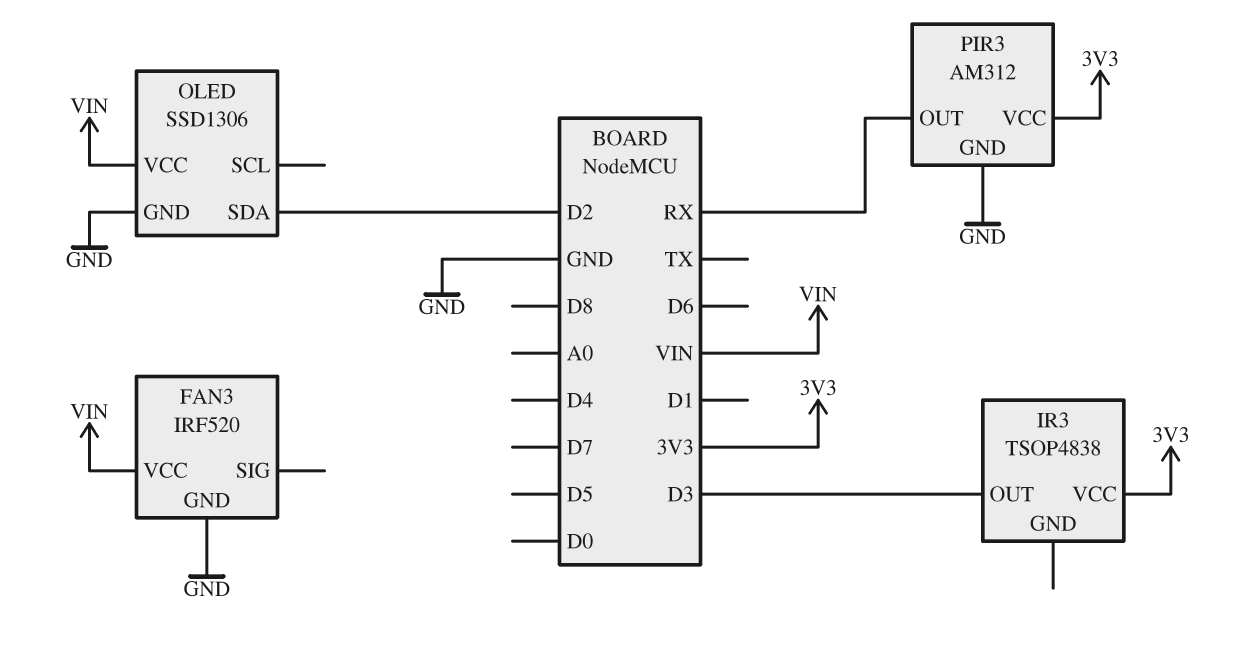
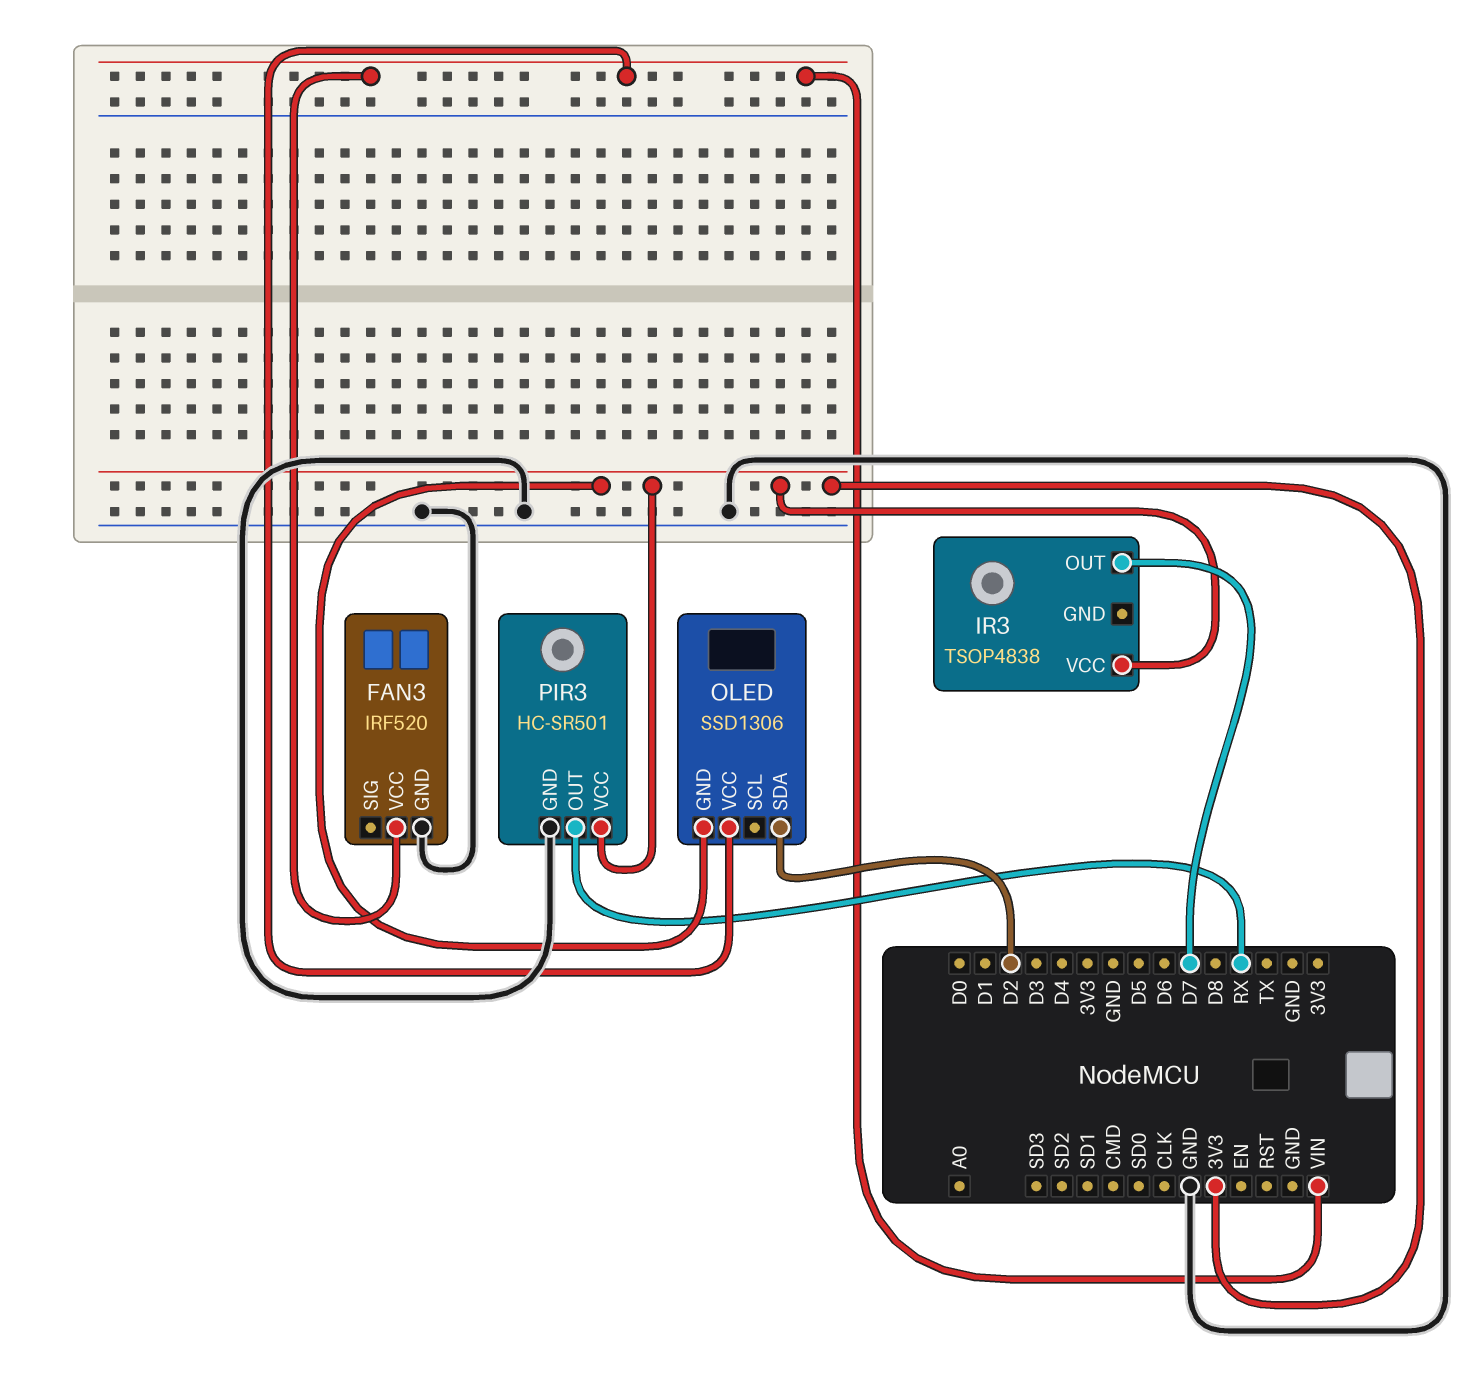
IR3 pin OUT: D3 -> D7
OLED pin GND: GND -> 3V3
PIR3: AM312 -> HC-SR501

